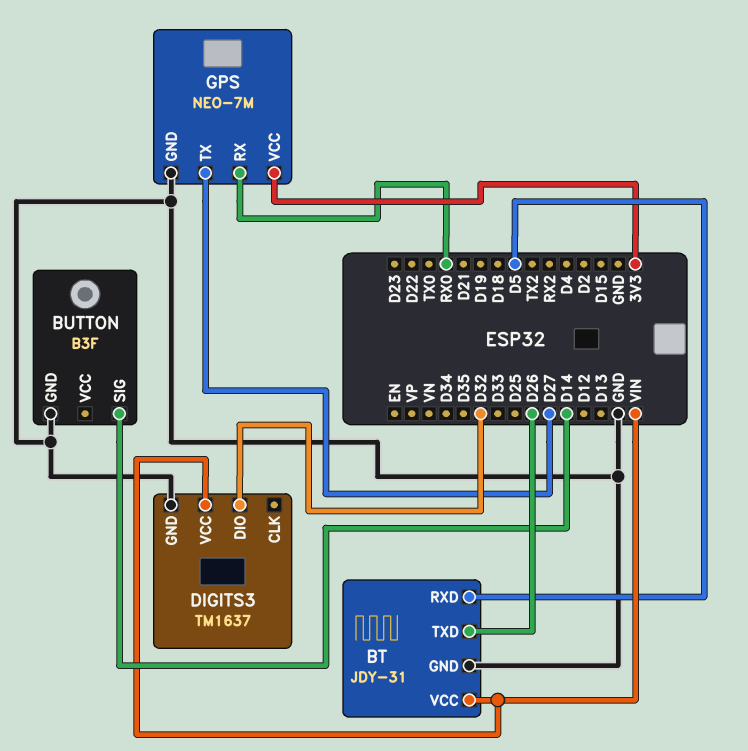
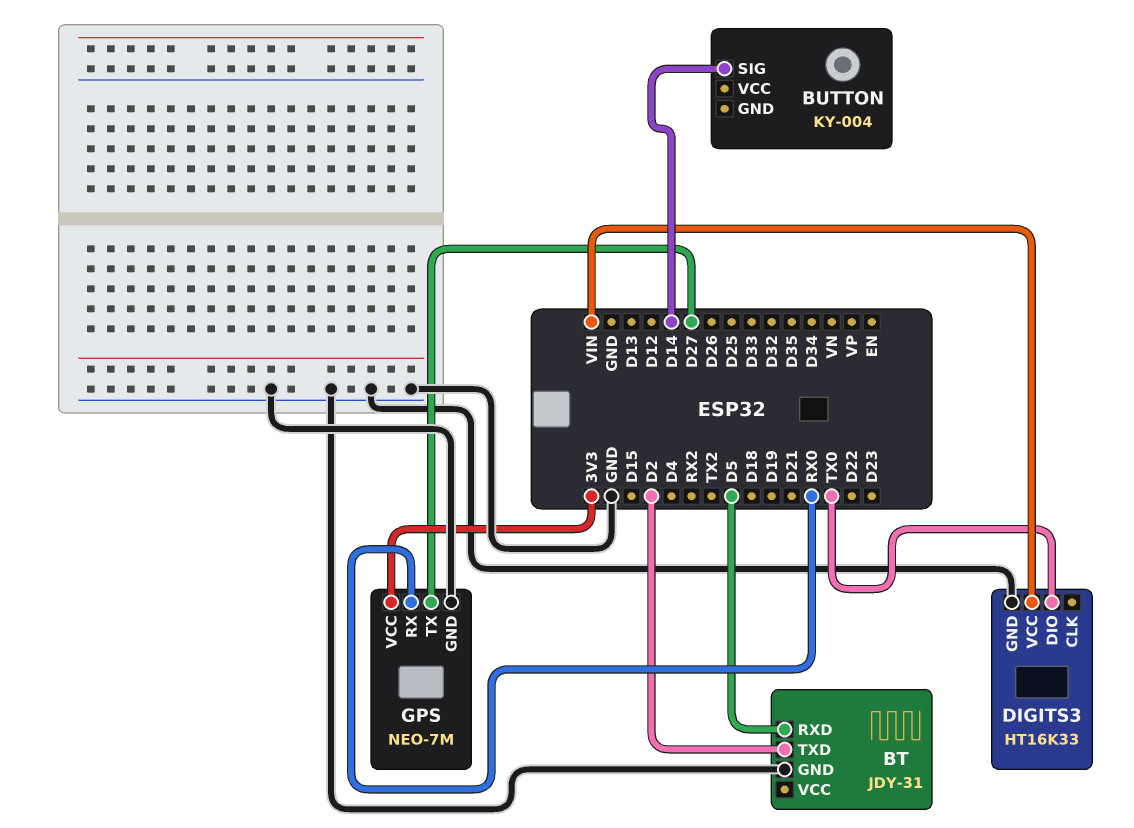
BT pin TXD: D26 -> D2
BT pin VCC: VIN -> none
BUTTON: B3F -> KY-004
BUTTON pin GND: GND -> none
DIGITS3: TM1637 -> HT16K33
DIGITS3 pin DIO: D32 -> TX0

